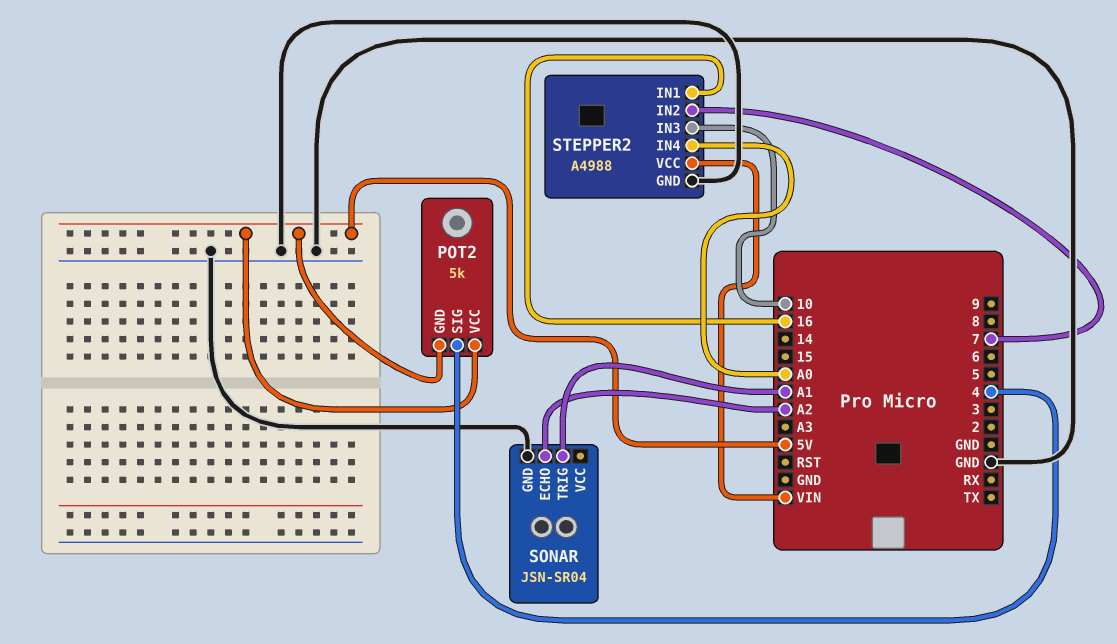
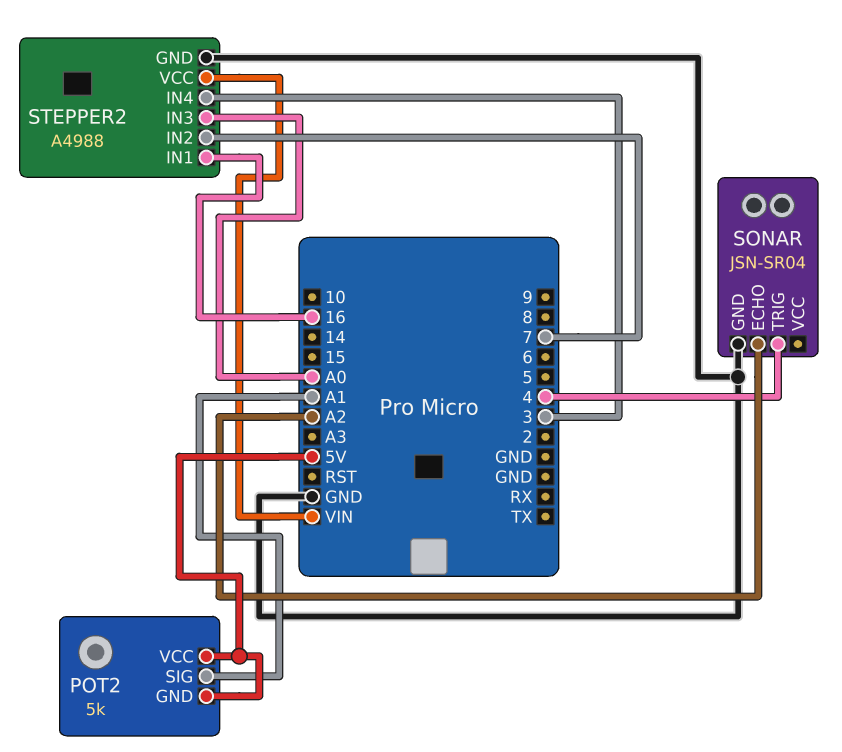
POT2 pin SIG: 4 -> A1
SONAR pin TRIG: A1 -> 4
STEPPER2 pin IN3: 10 -> A0
STEPPER2 pin IN4: A0 -> 3

